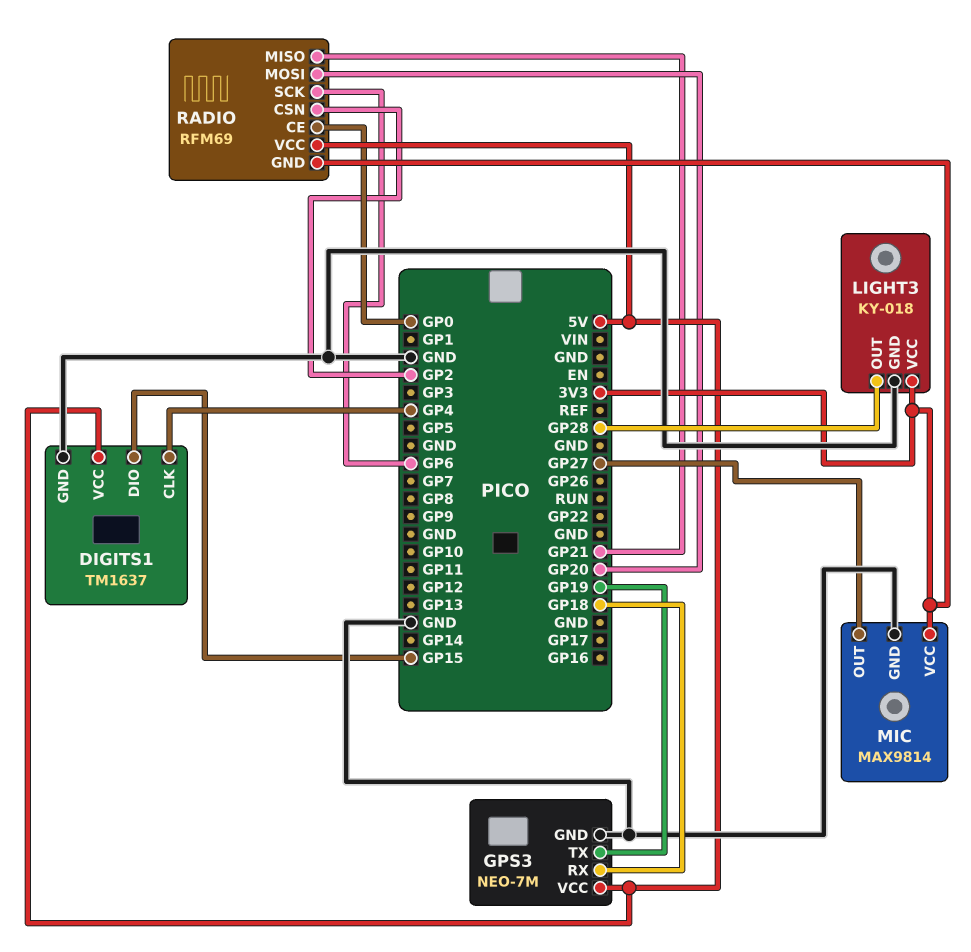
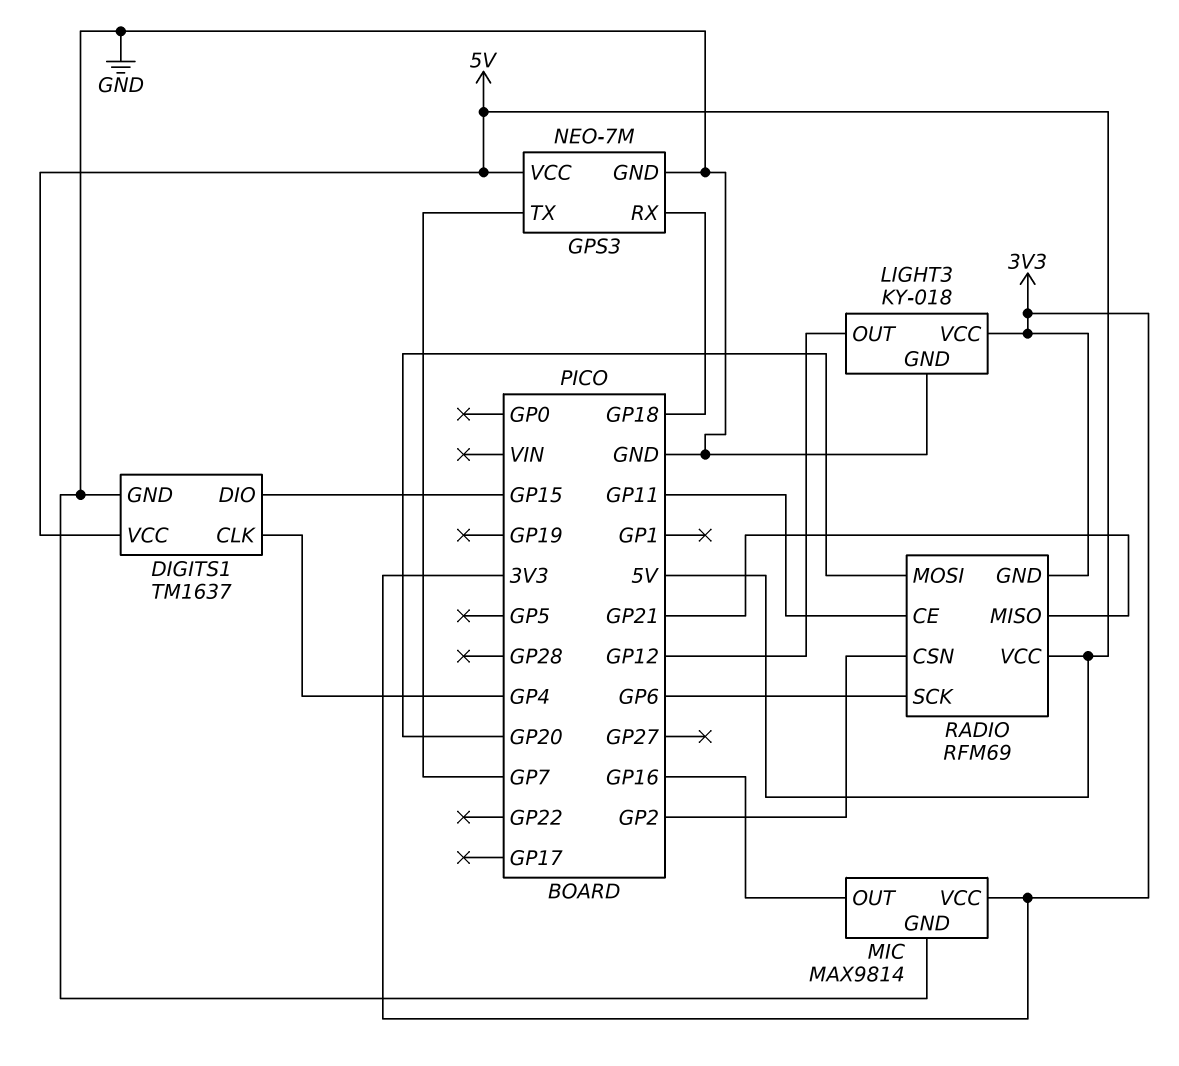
GPS3 pin TX: GP19 -> GP7
LIGHT3 pin OUT: GP28 -> GP12
MIC pin OUT: GP27 -> GP16
RADIO pin CE: GP0 -> GP11

